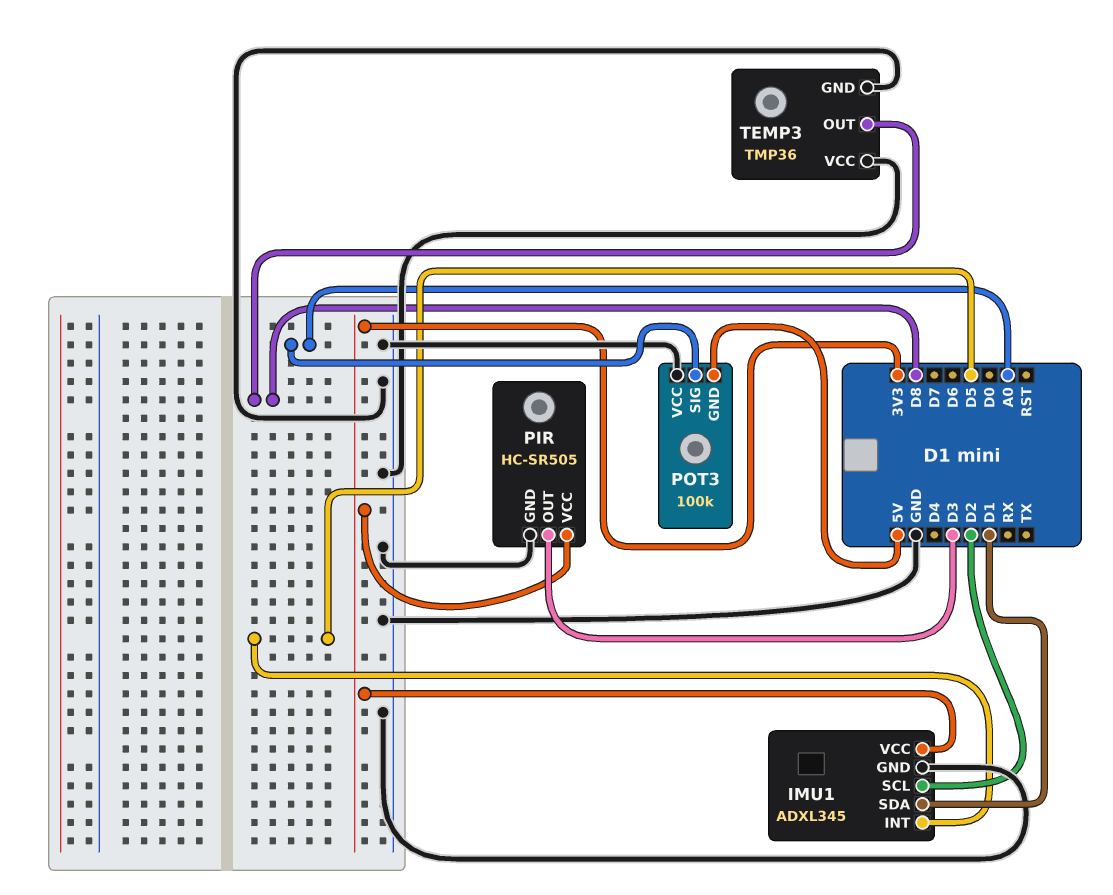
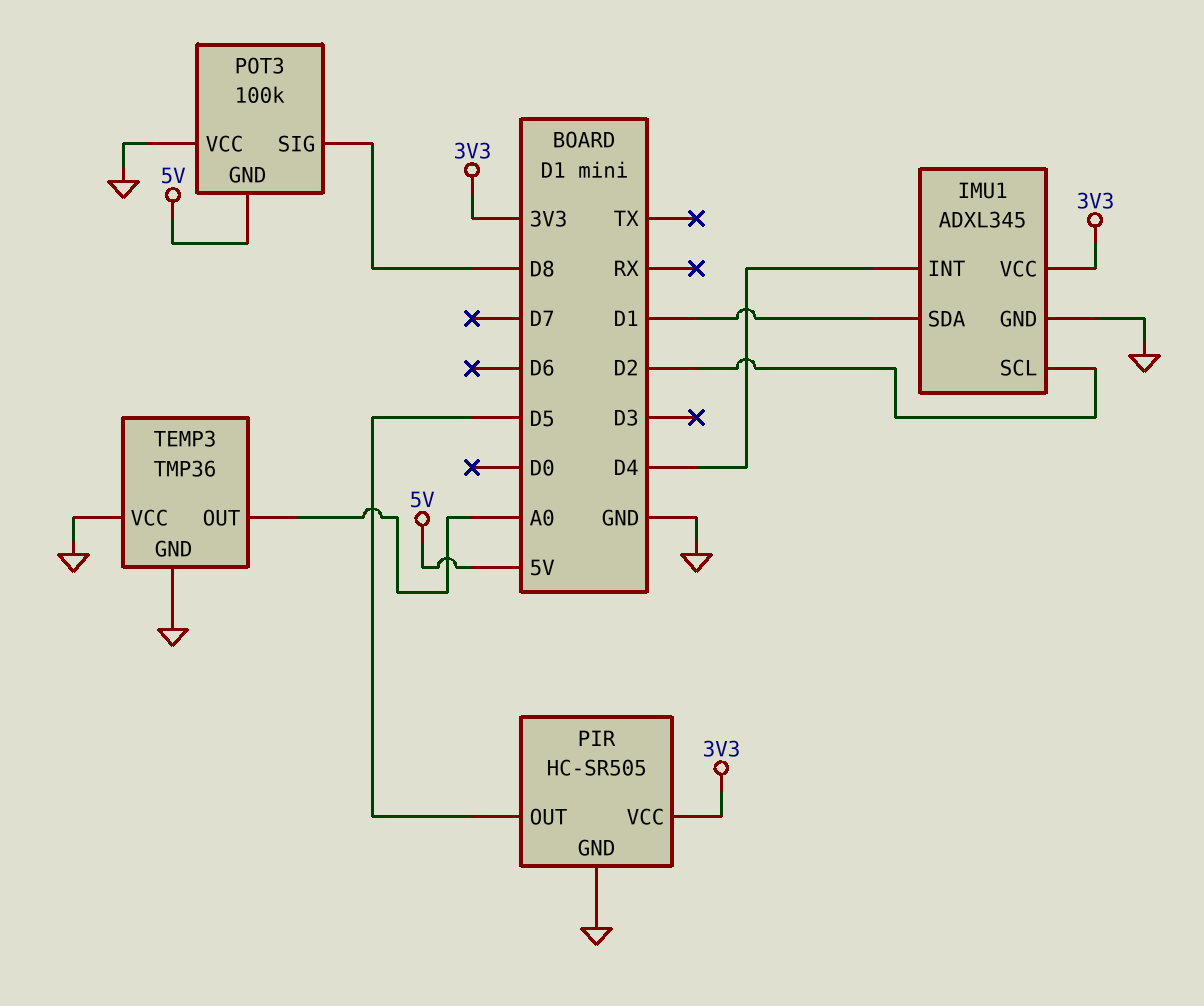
IMU1 pin INT: D5 -> D4
PIR pin OUT: D3 -> D5
POT3 pin SIG: A0 -> D8
TEMP3 pin OUT: D8 -> A0

